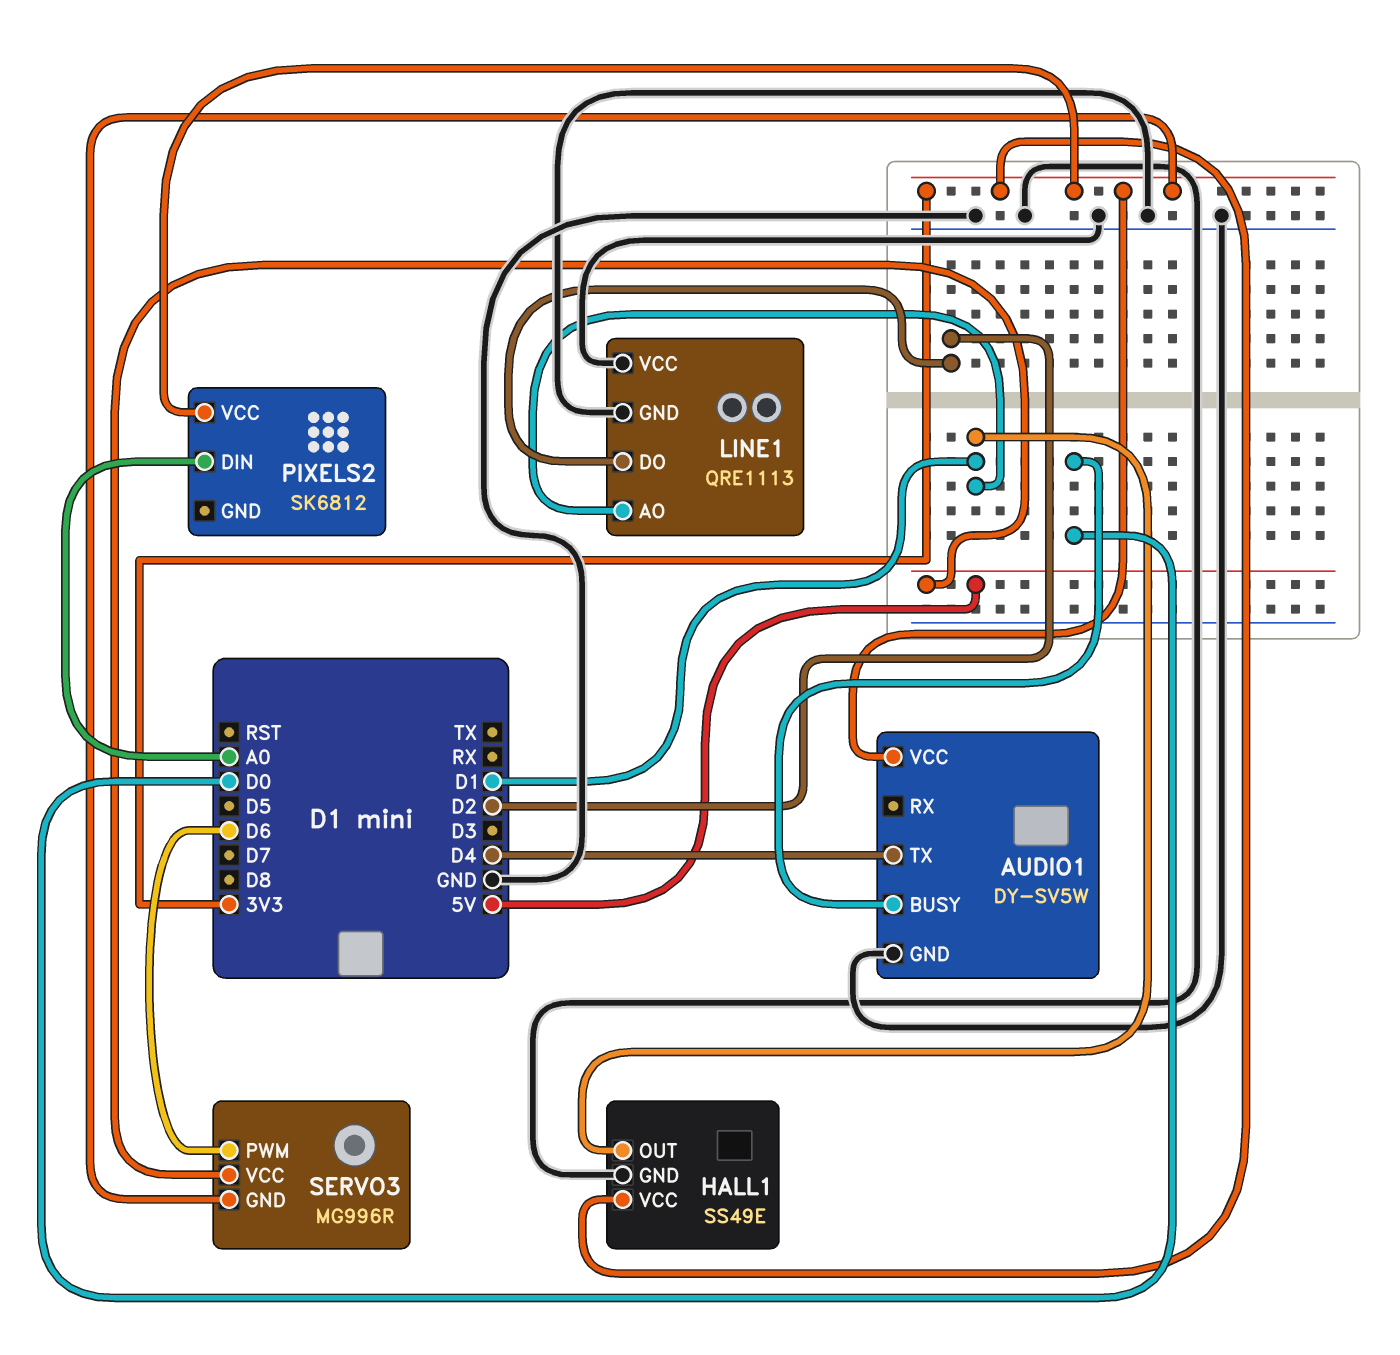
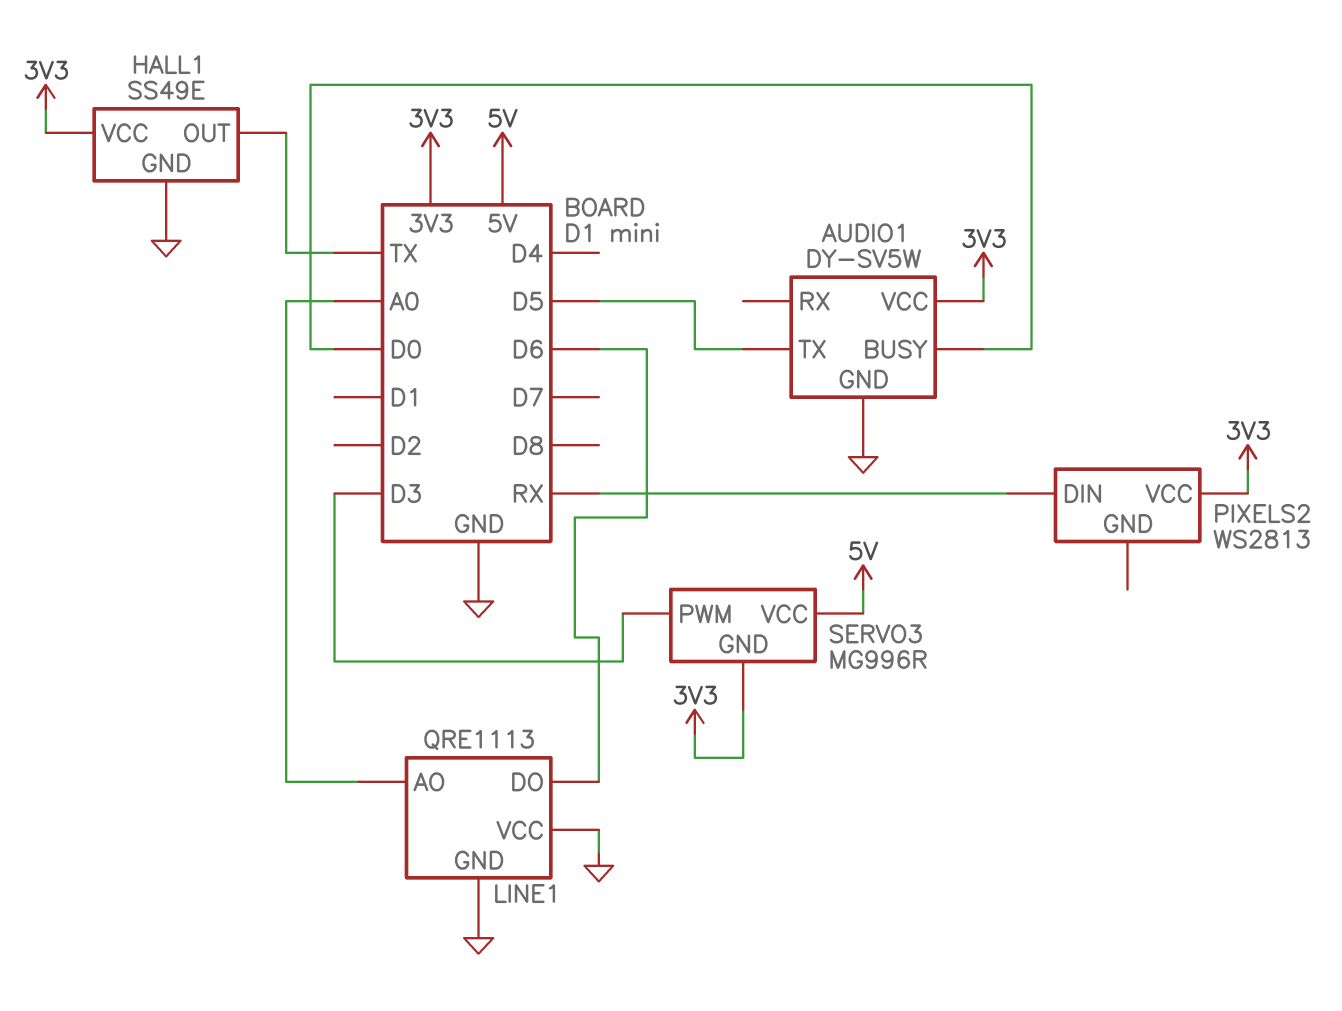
AUDIO1 pin TX: D4 -> D5
HALL1 pin OUT: D1 -> TX
LINE1 pin AO: D1 -> A0
LINE1 pin DO: D2 -> D6
PIXELS2: SK6812 -> WS2813
PIXELS2 pin DIN: A0 -> RX
SERVO3 pin PWM: D6 -> D3

